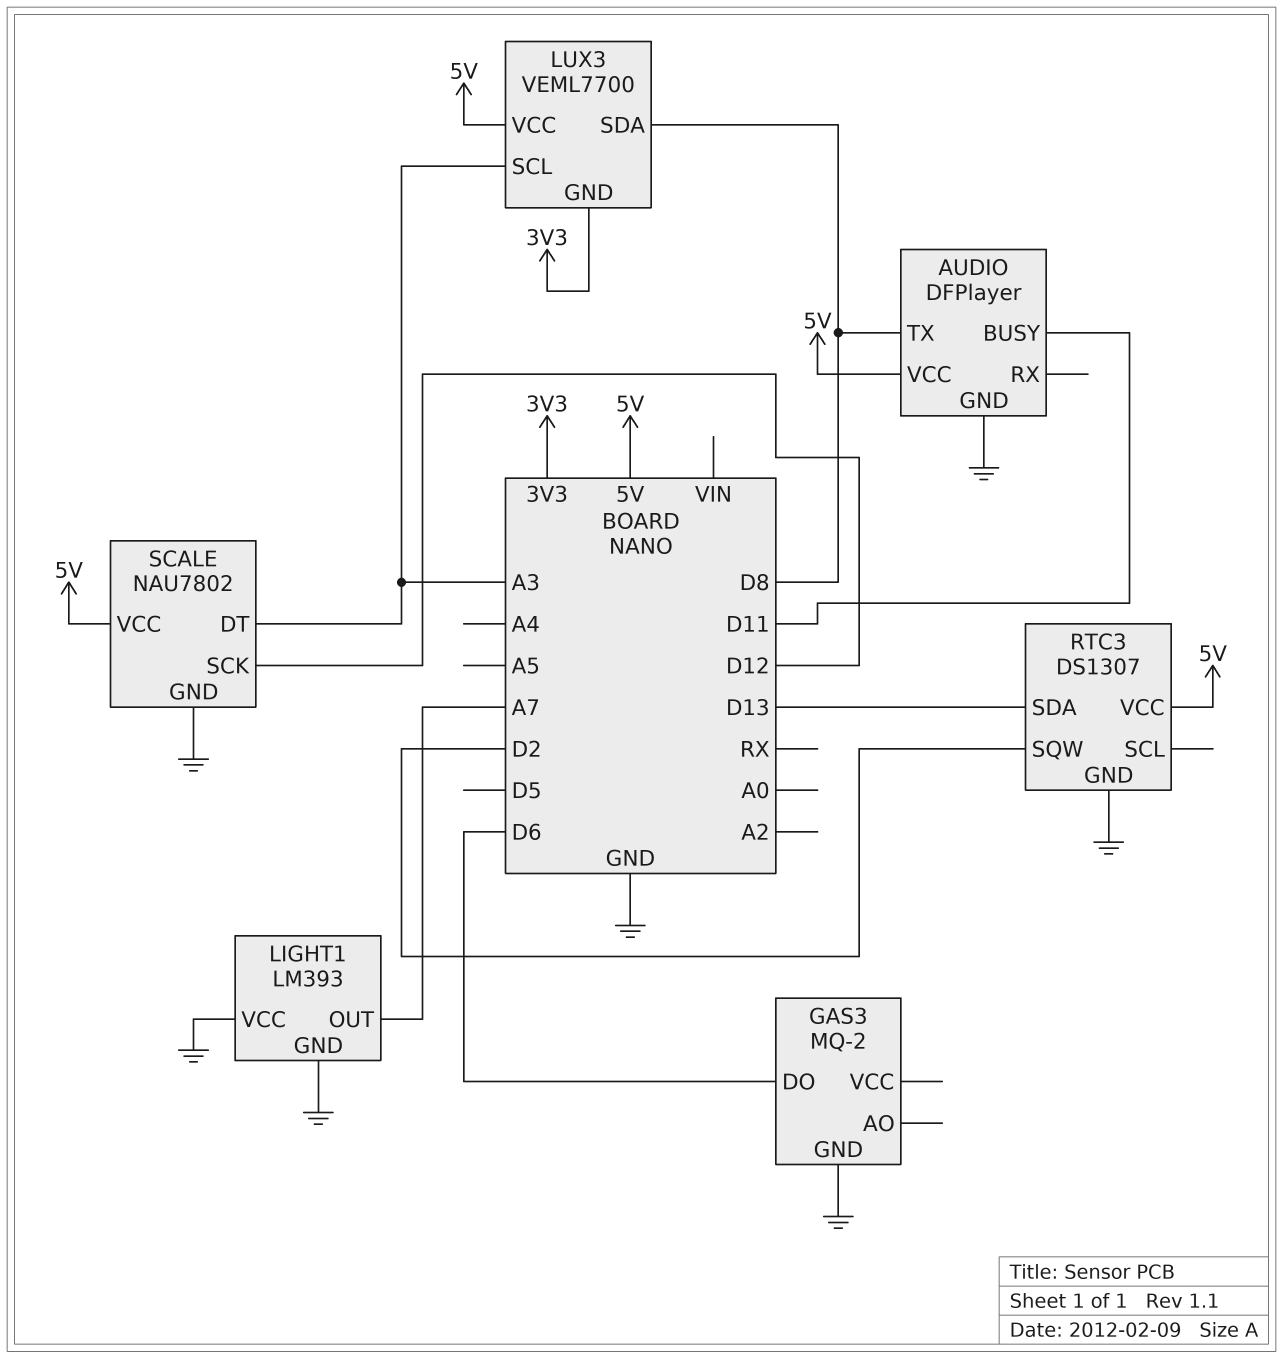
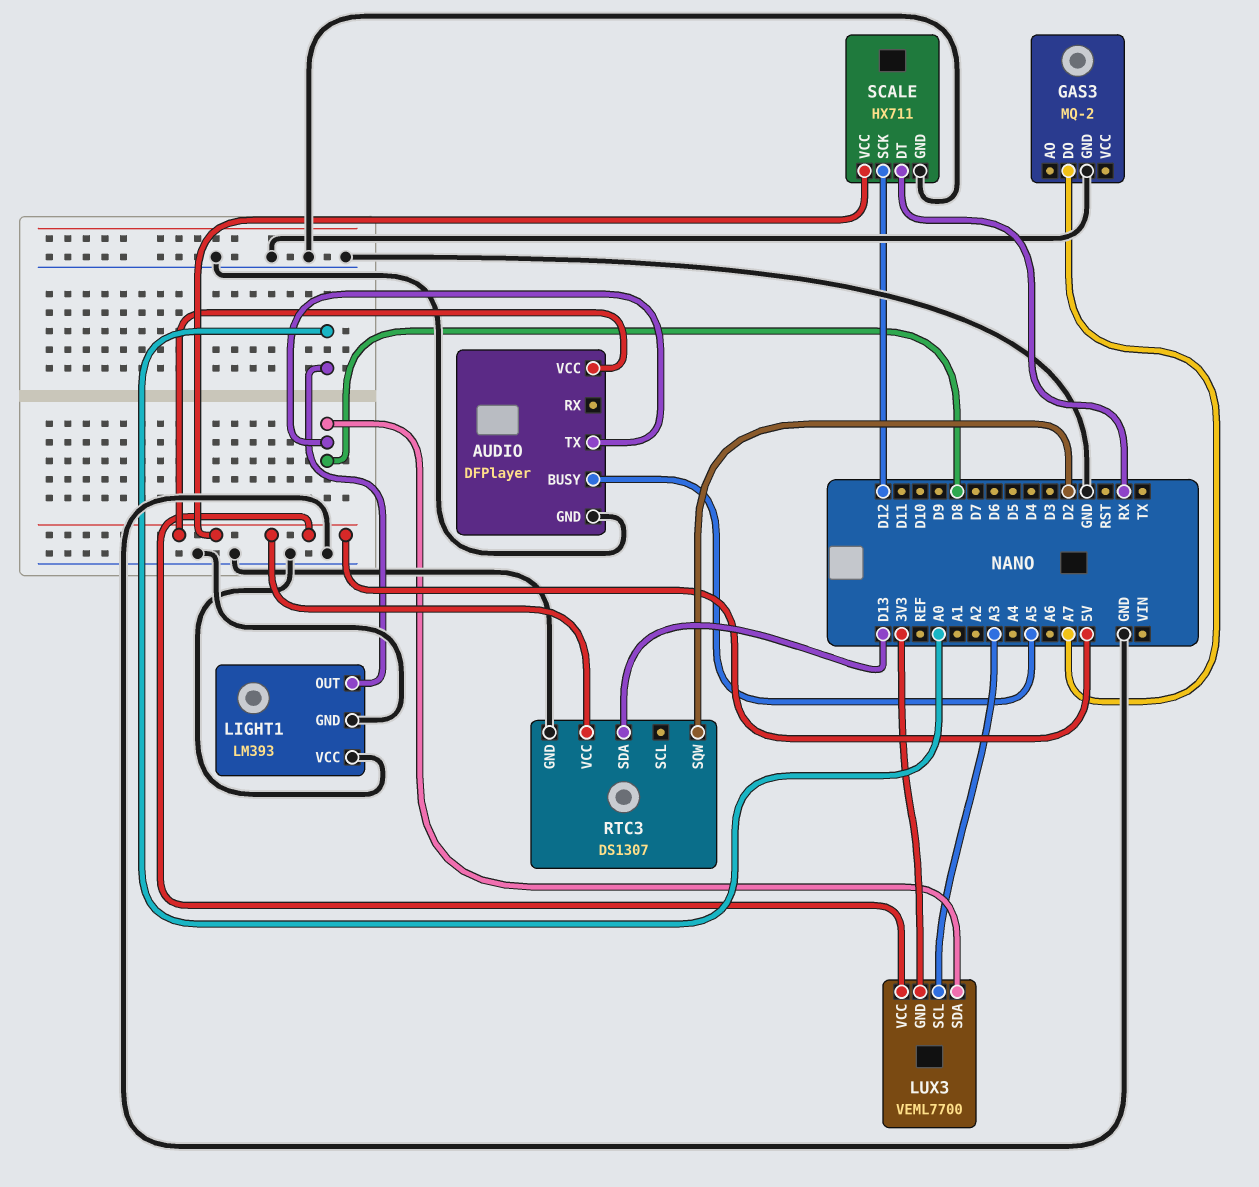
AUDIO pin BUSY: D11 -> A5
GAS3 pin DO: D6 -> A7
LIGHT1 pin OUT: A7 -> A0
SCALE: NAU7802 -> HX711
SCALE pin DT: A3 -> RX

